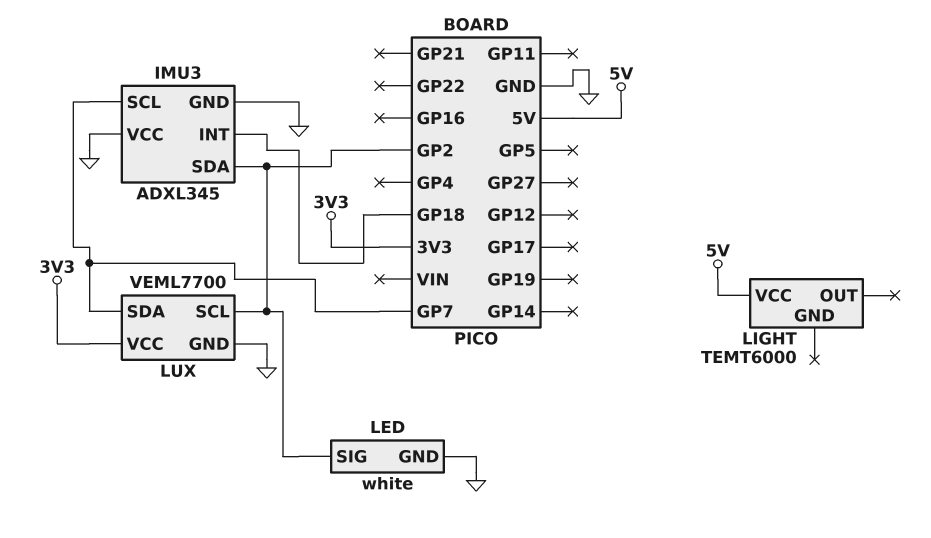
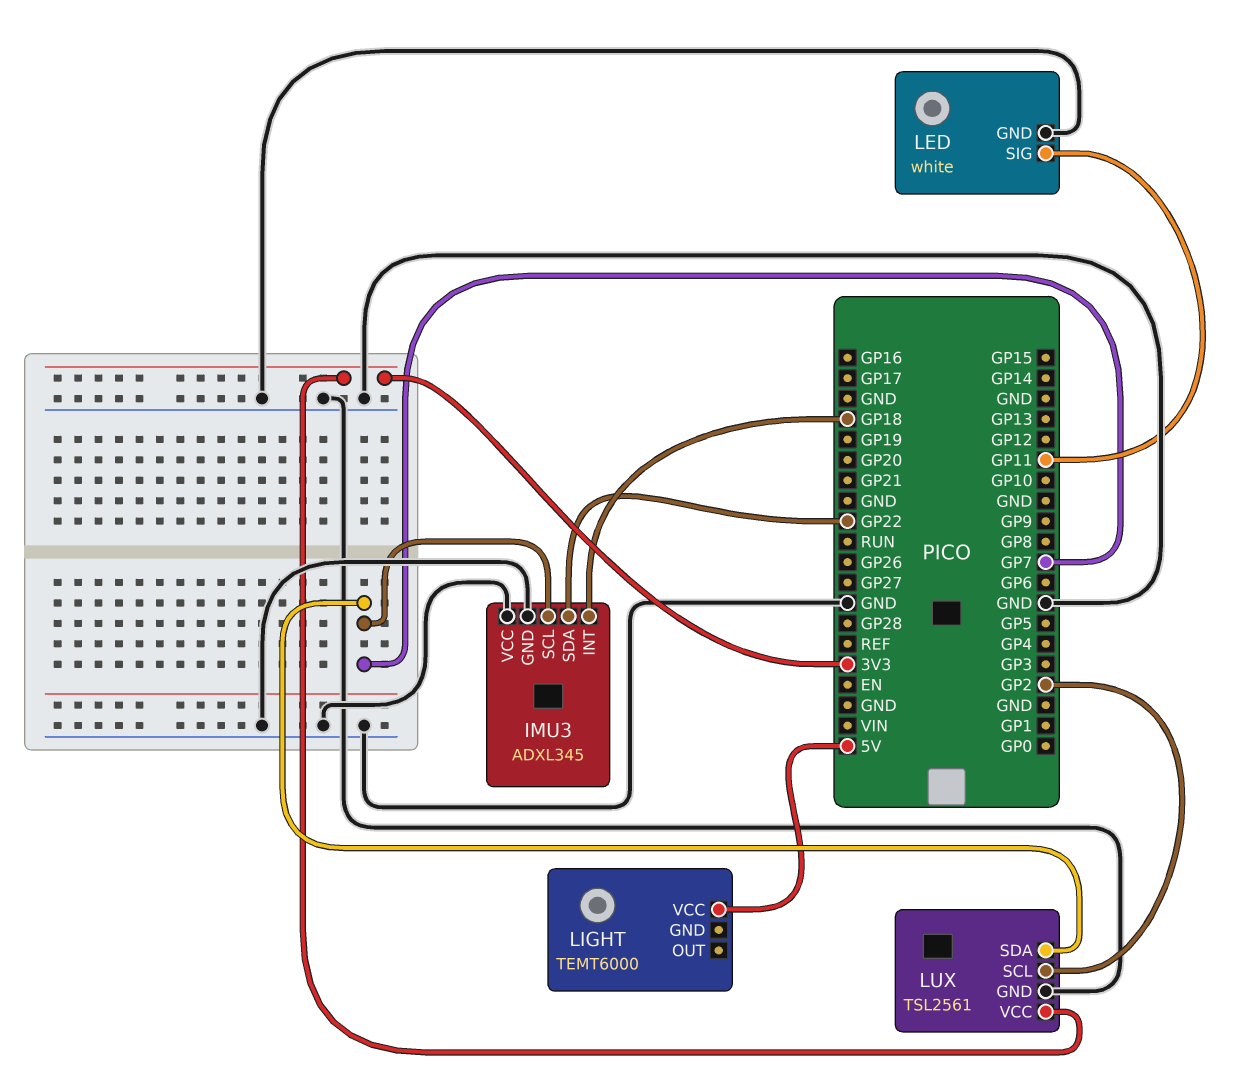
IMU3 pin SDA: GP2 -> GP22
LED pin SIG: GP2 -> GP11
LUX: VEML7700 -> TSL2561

